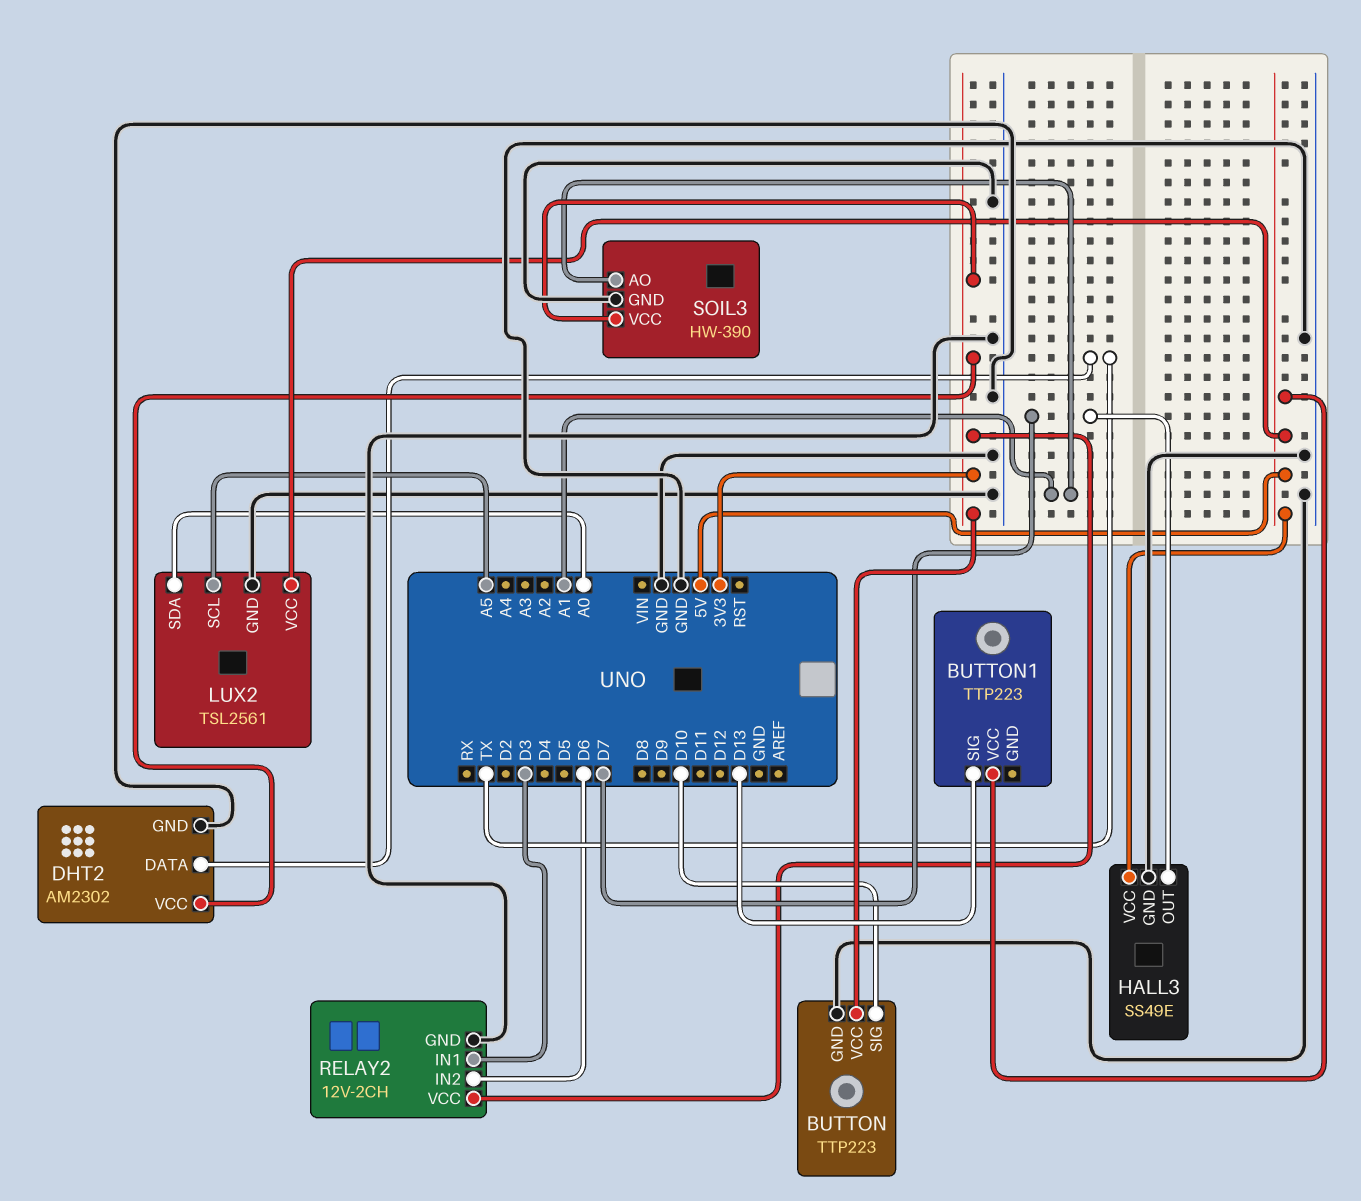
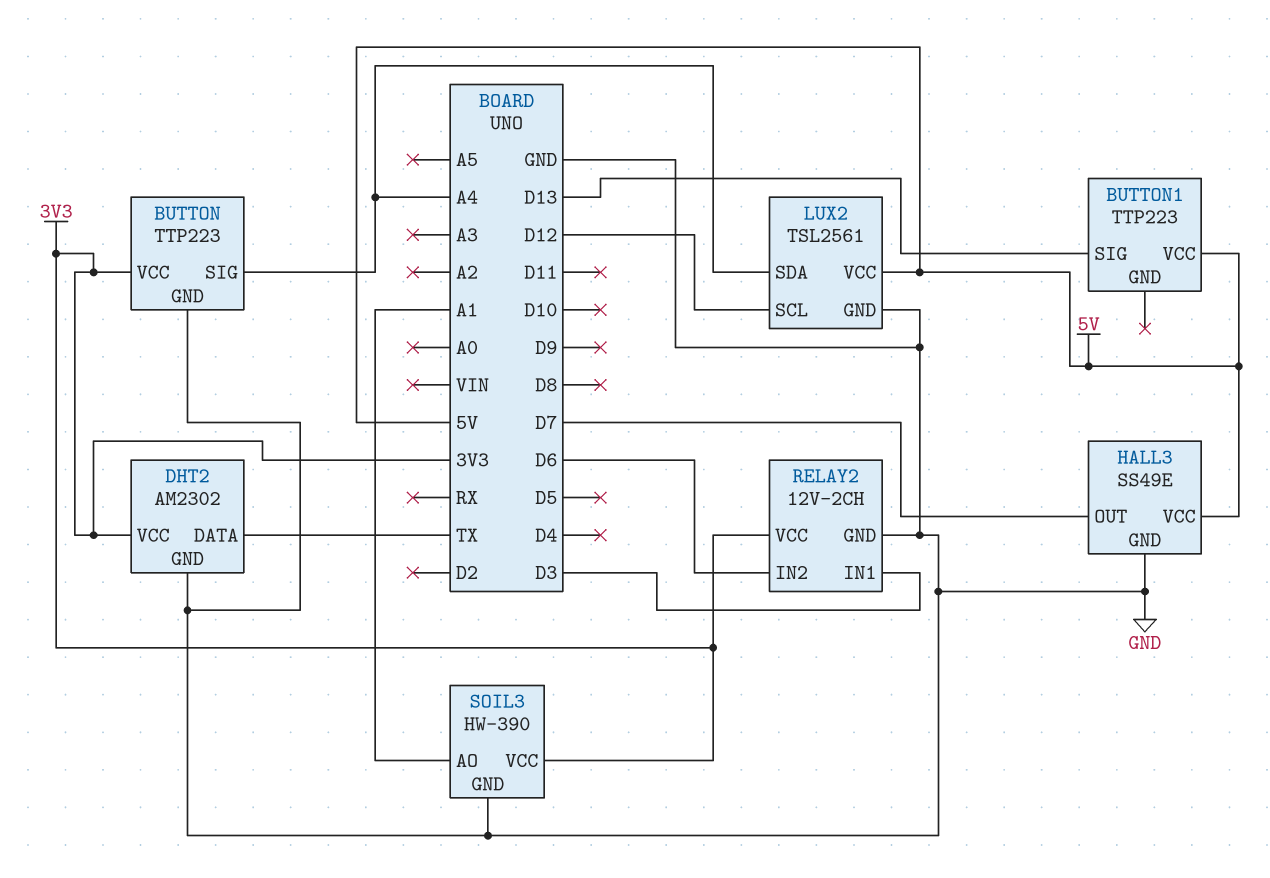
BUTTON pin SIG: D10 -> A4
LUX2 pin SCL: A5 -> D12
LUX2 pin SDA: A0 -> A4

